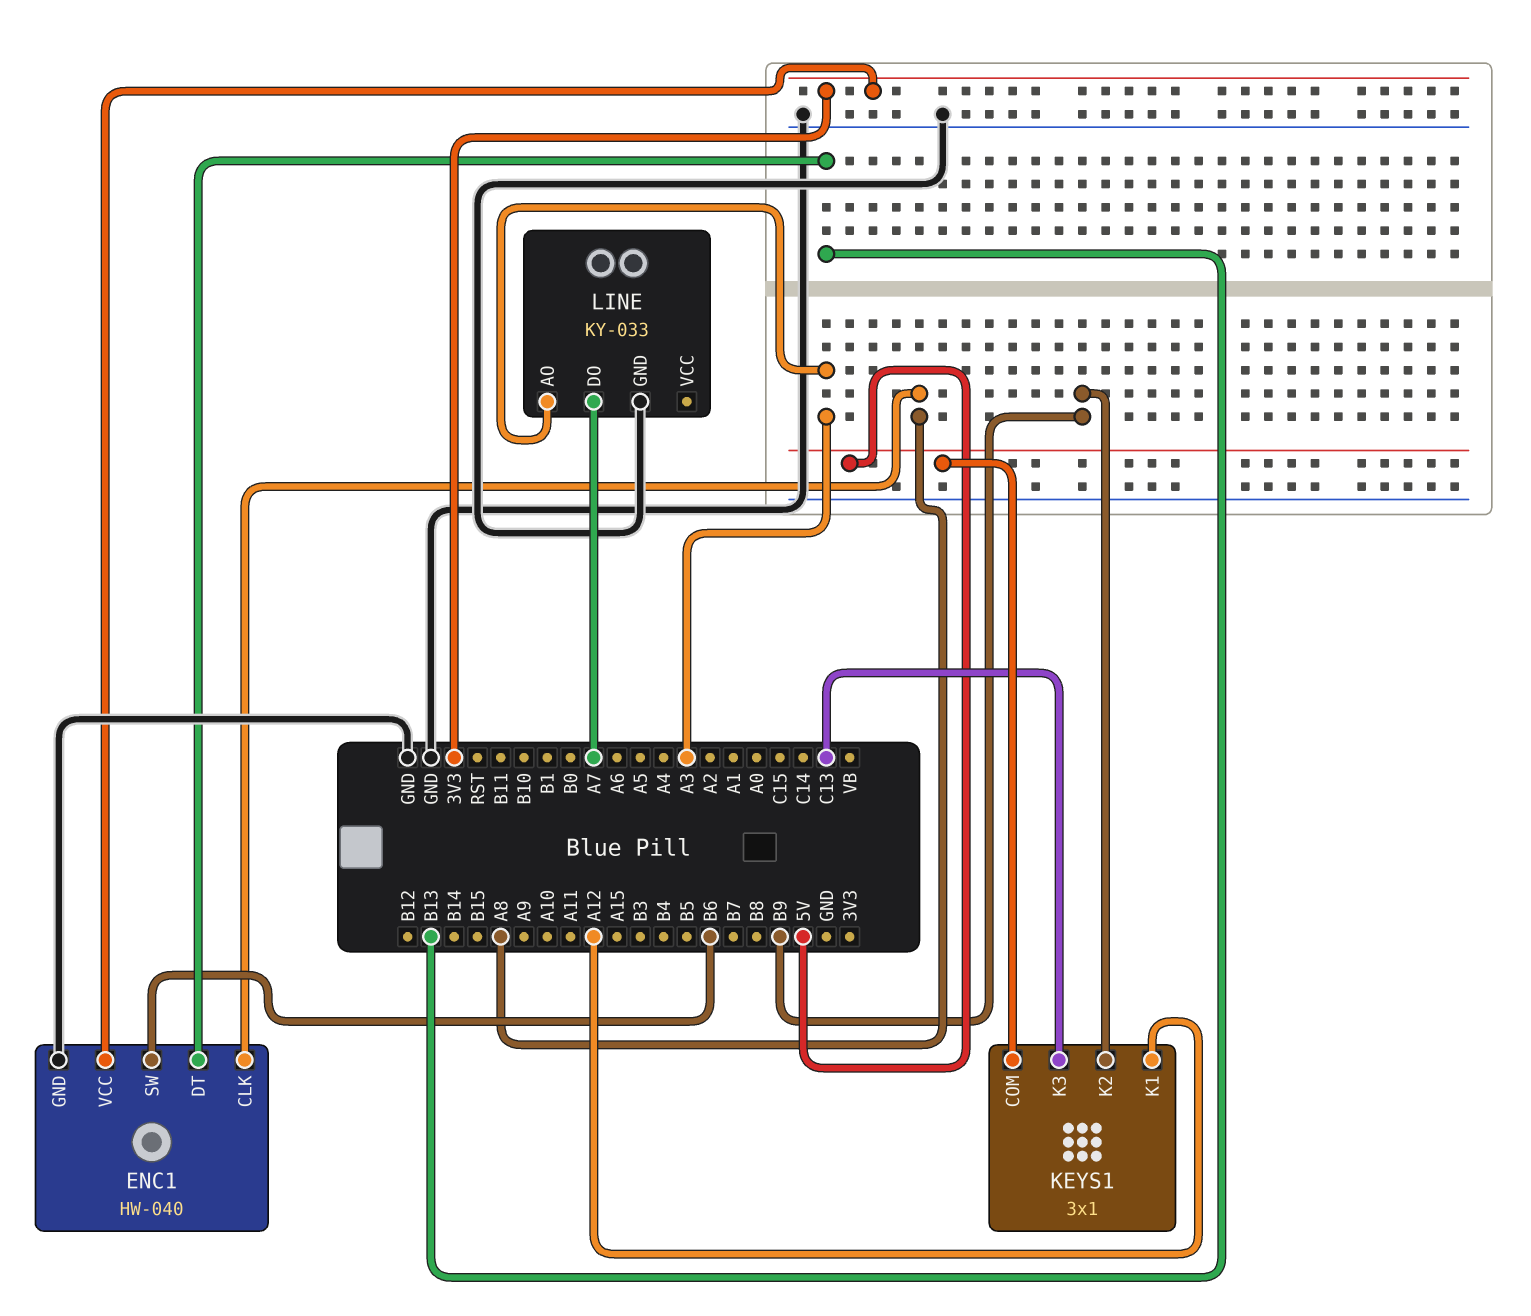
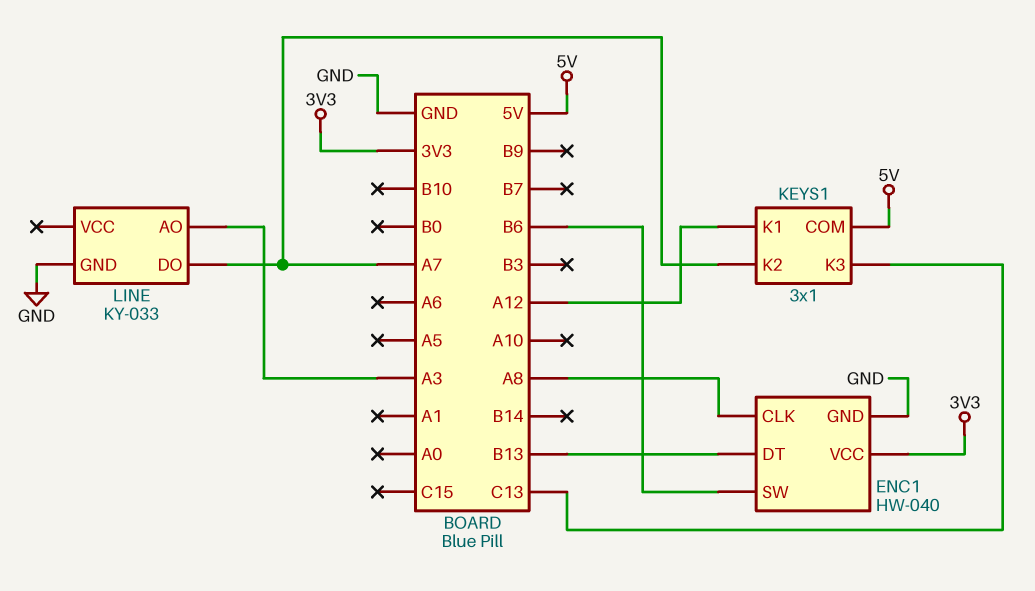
KEYS1 pin K2: B9 -> A7

